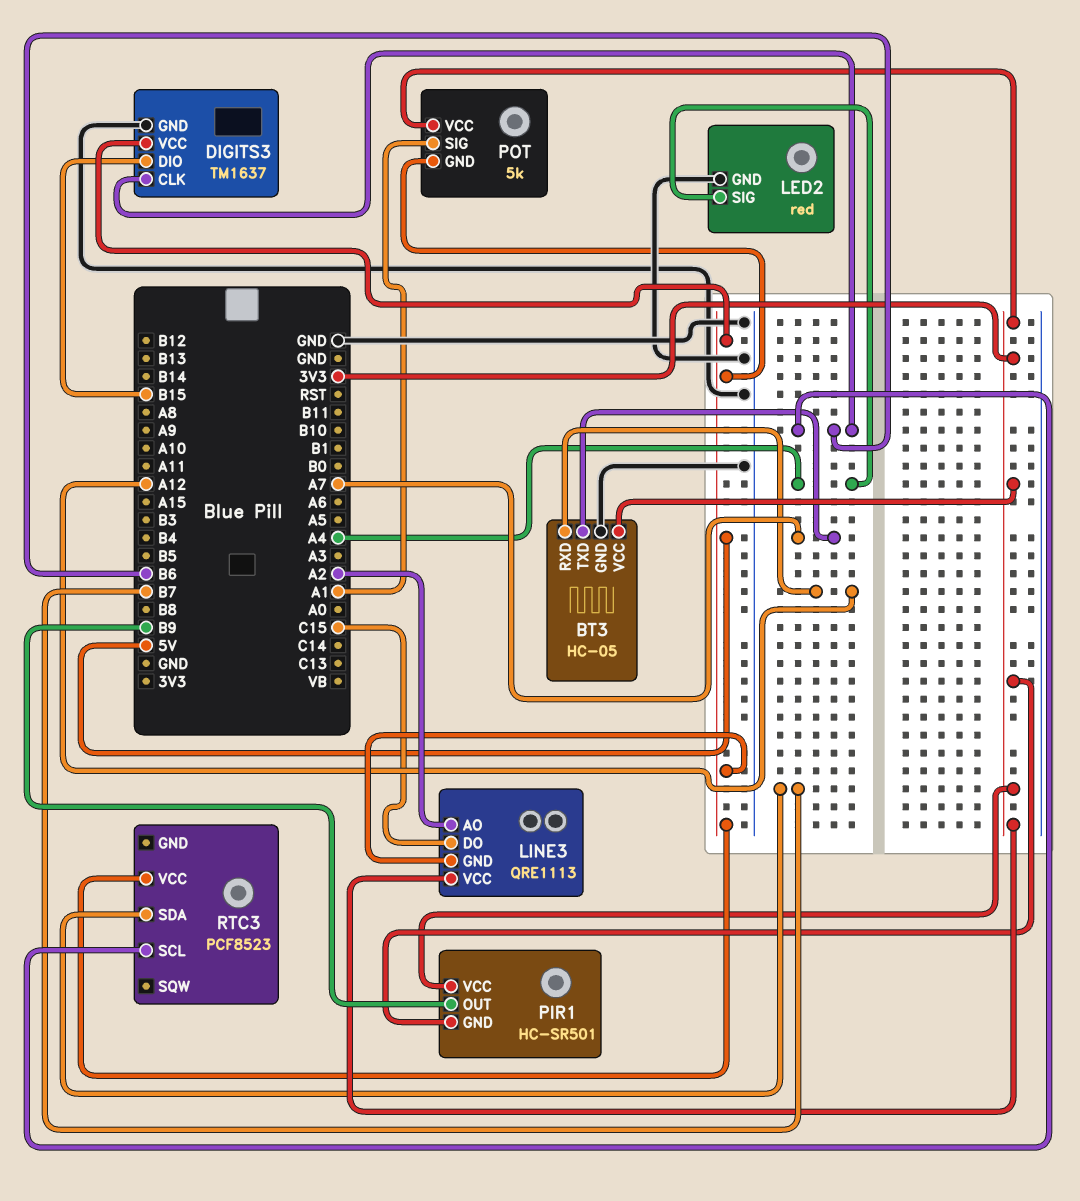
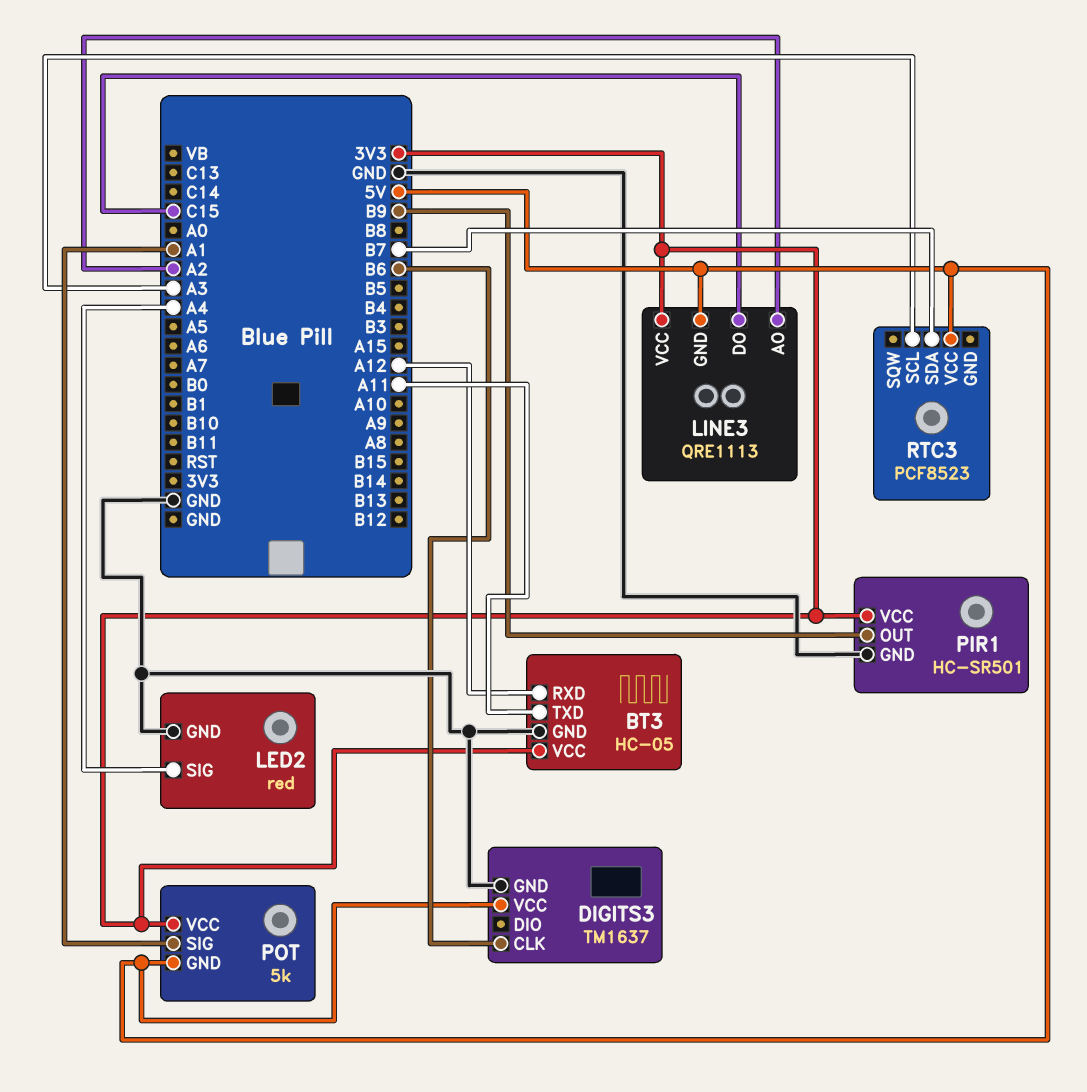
BT3 pin TXD: A7 -> A11
DIGITS3 pin DIO: B15 -> none
PIR1 pin GND: 3V3 -> GND
RTC3 pin SCL: B6 -> A3

